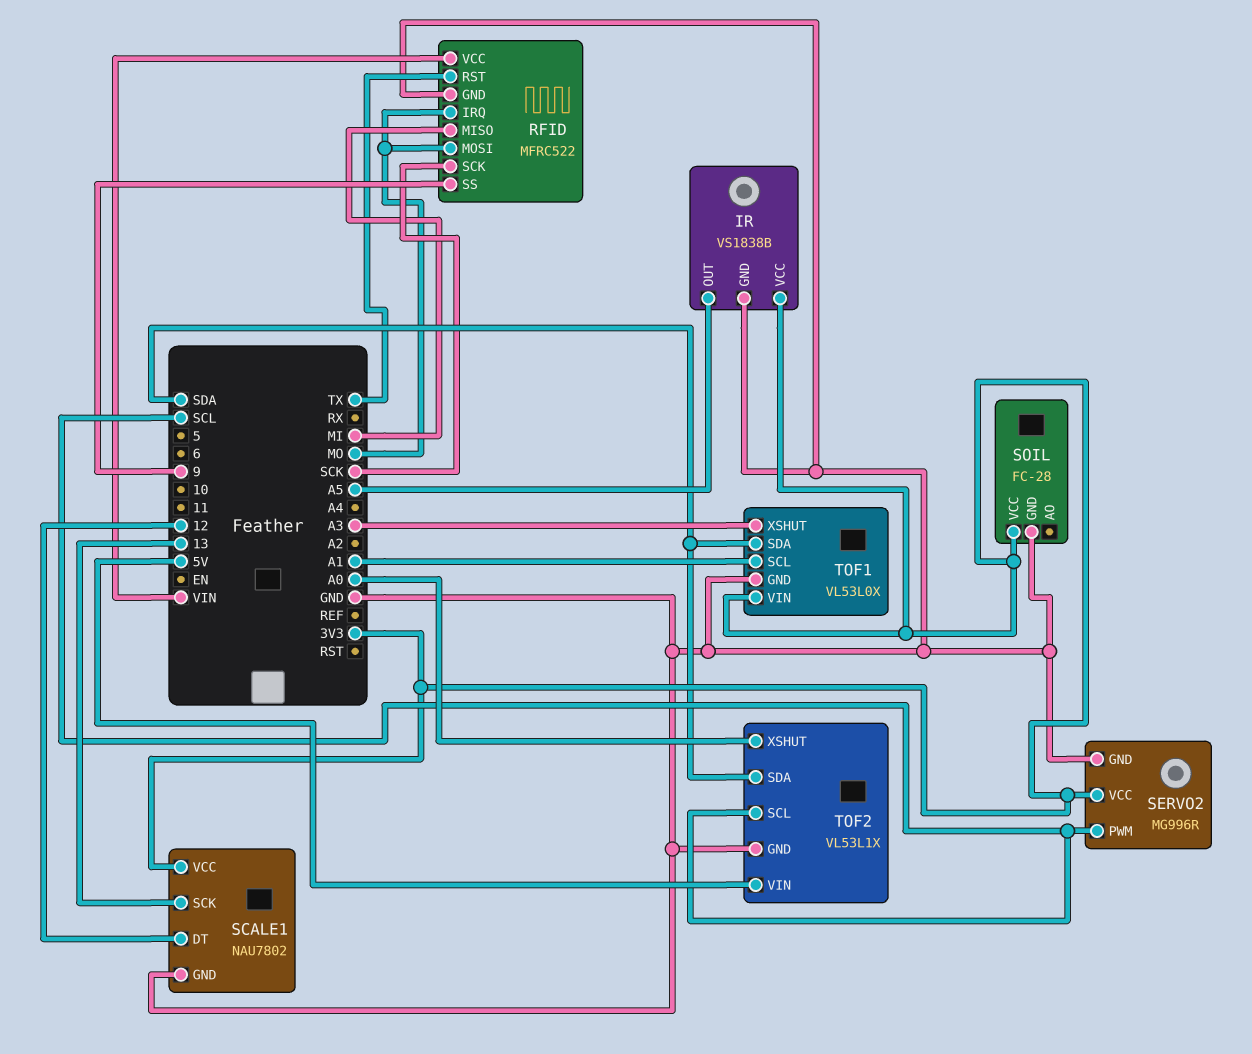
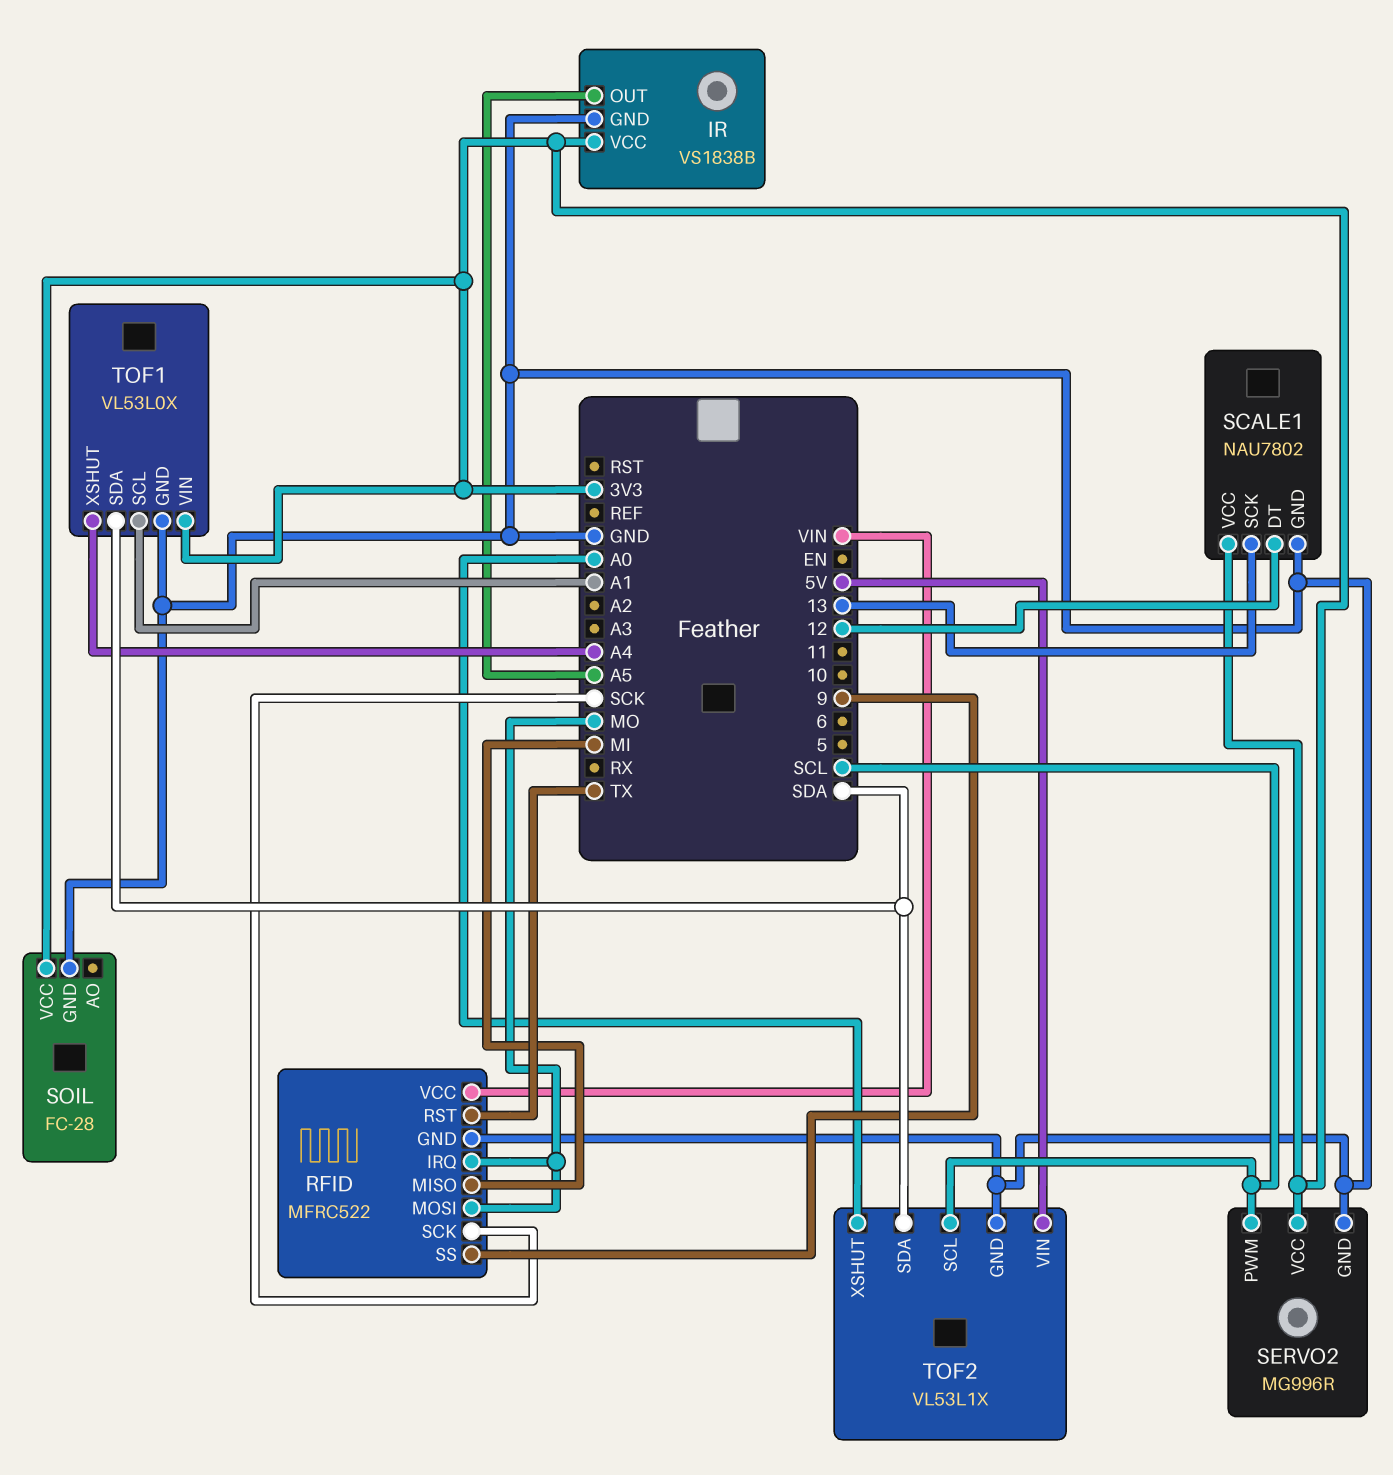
TOF1 pin XSHUT: A3 -> A4

